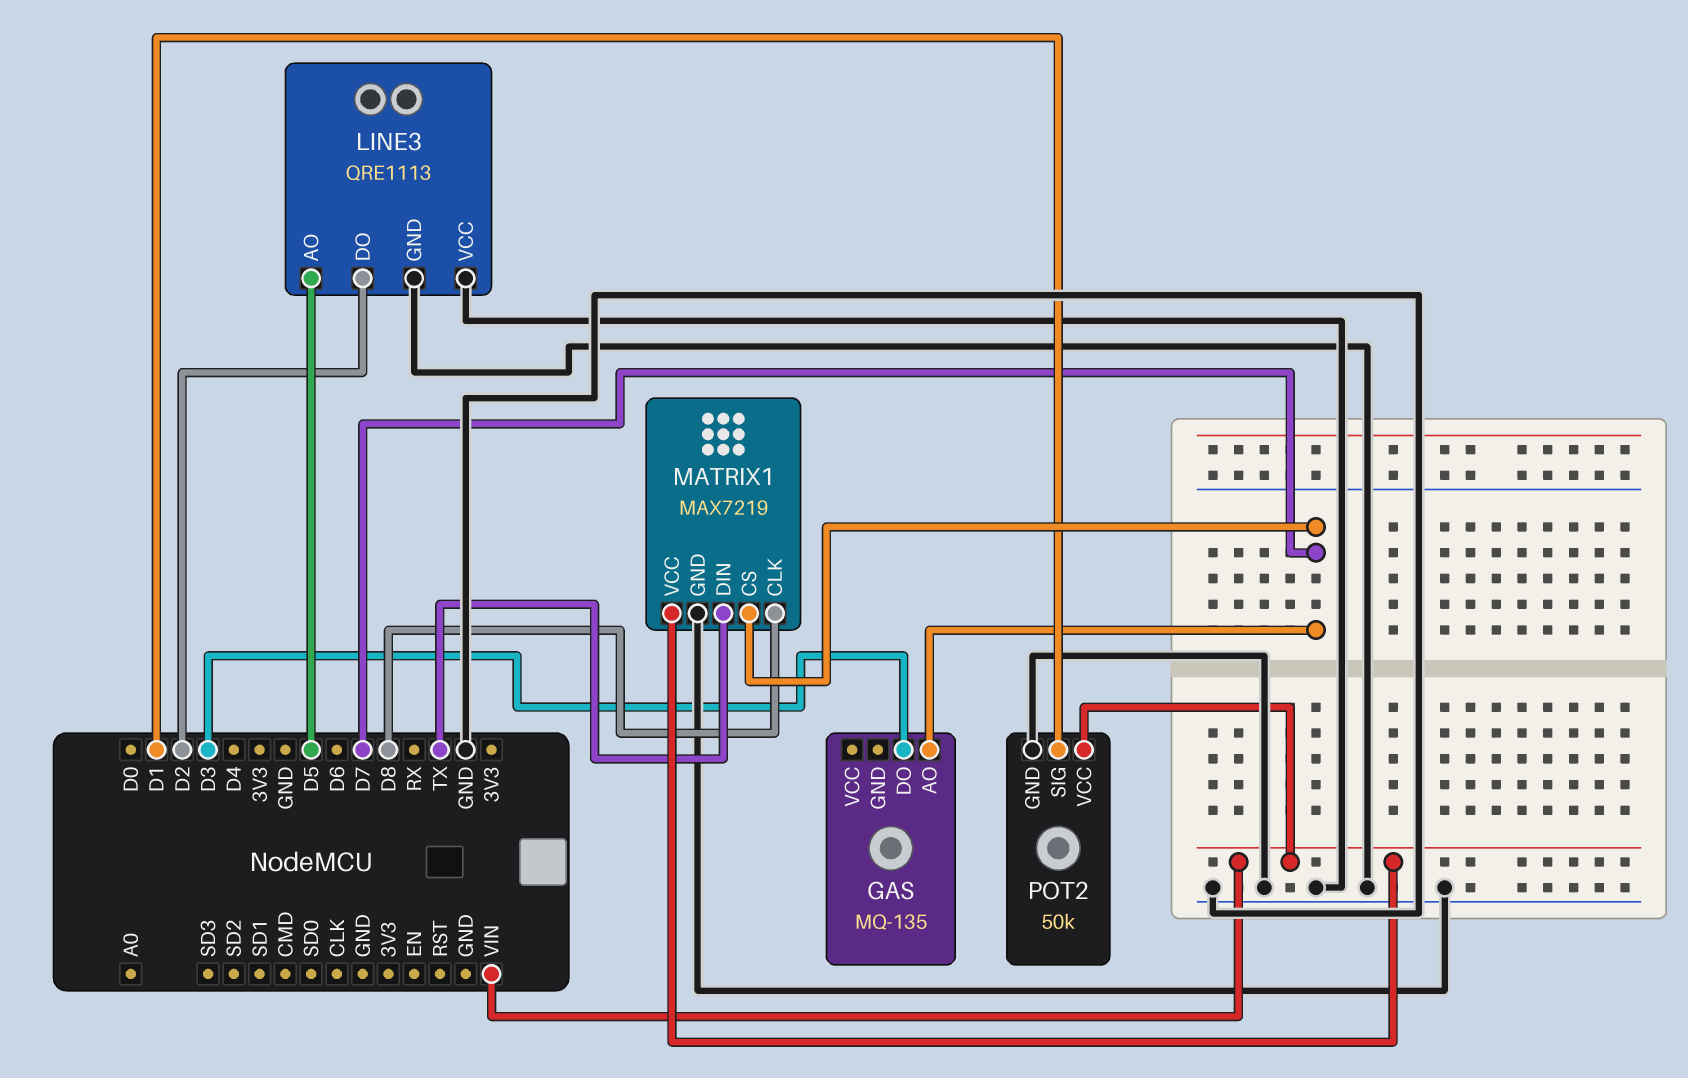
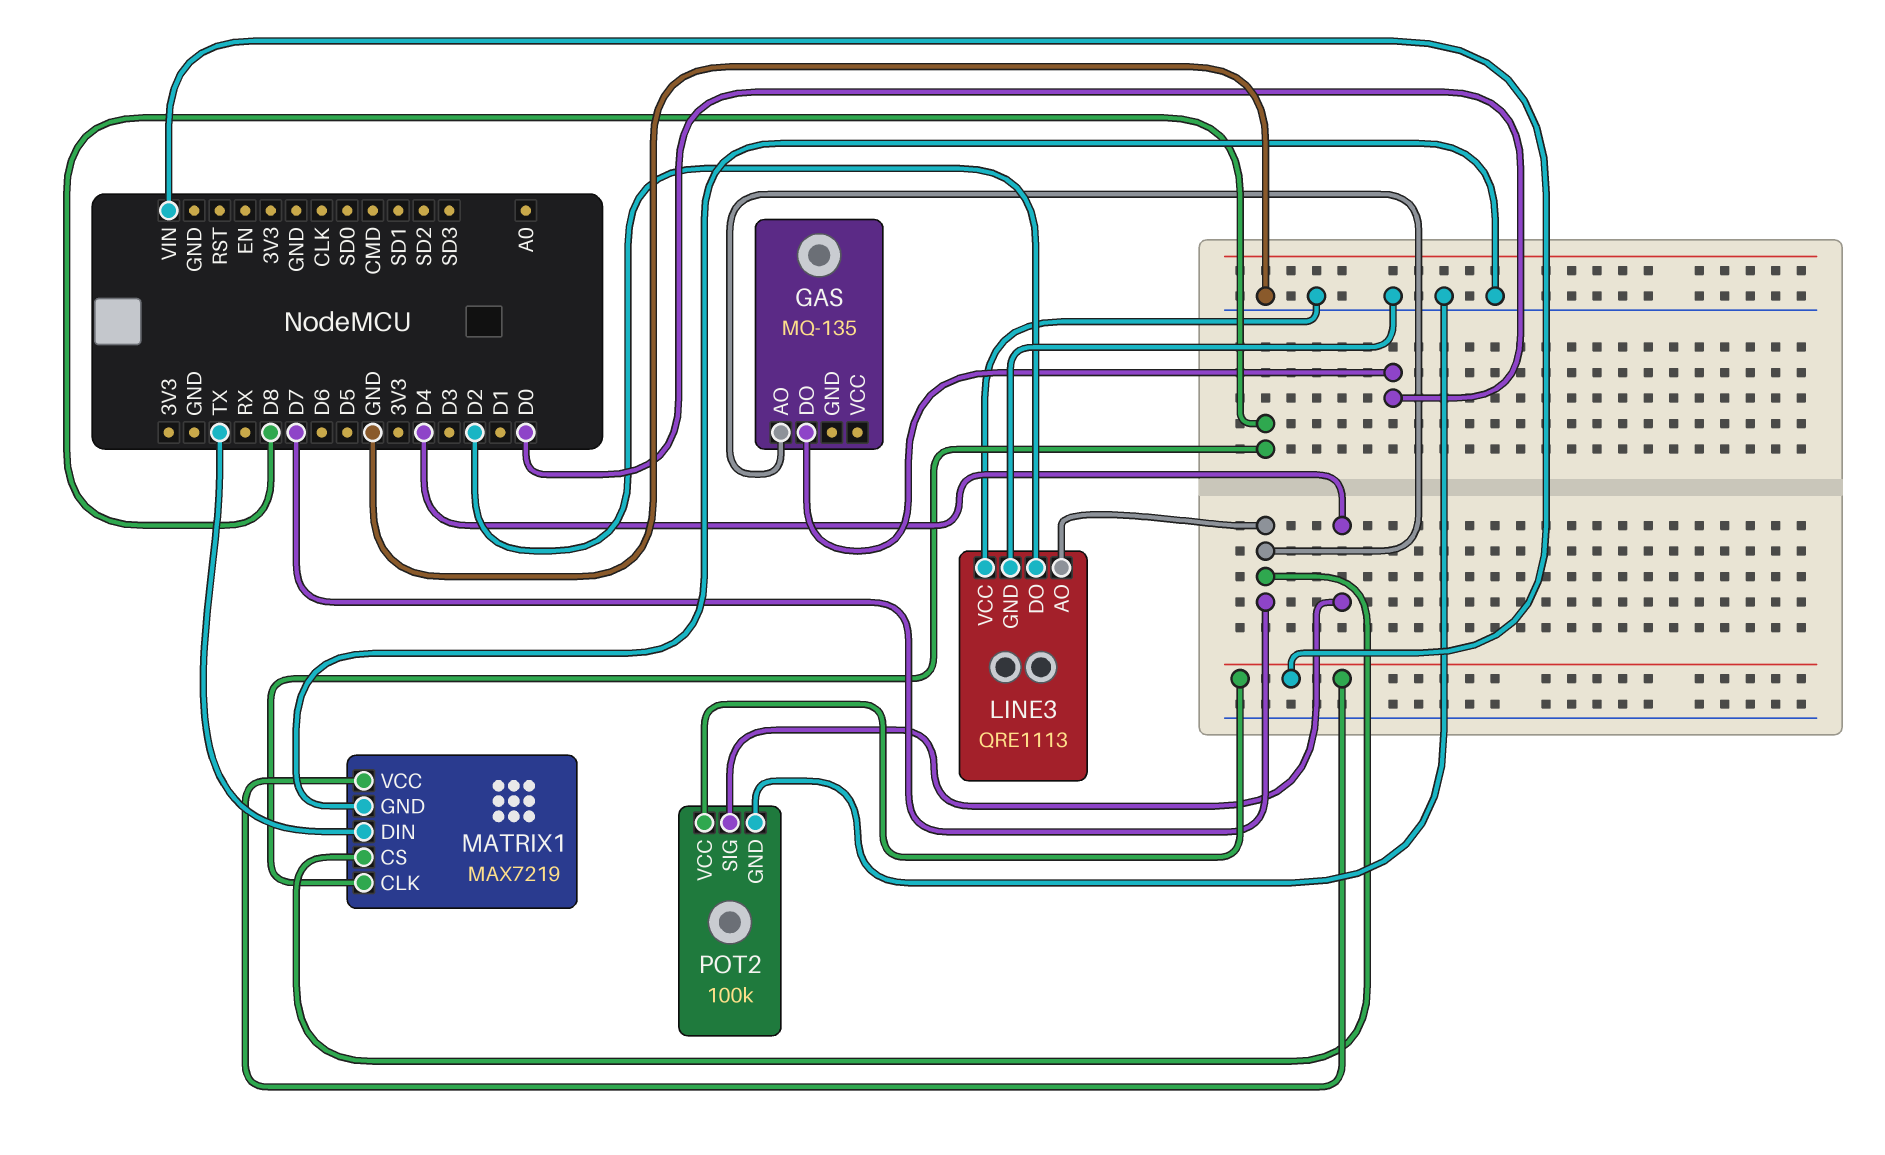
GAS pin DO: D3 -> D0
LINE3 pin AO: D5 -> D7
POT2: 50k -> 100k
POT2 pin SIG: D1 -> D4

